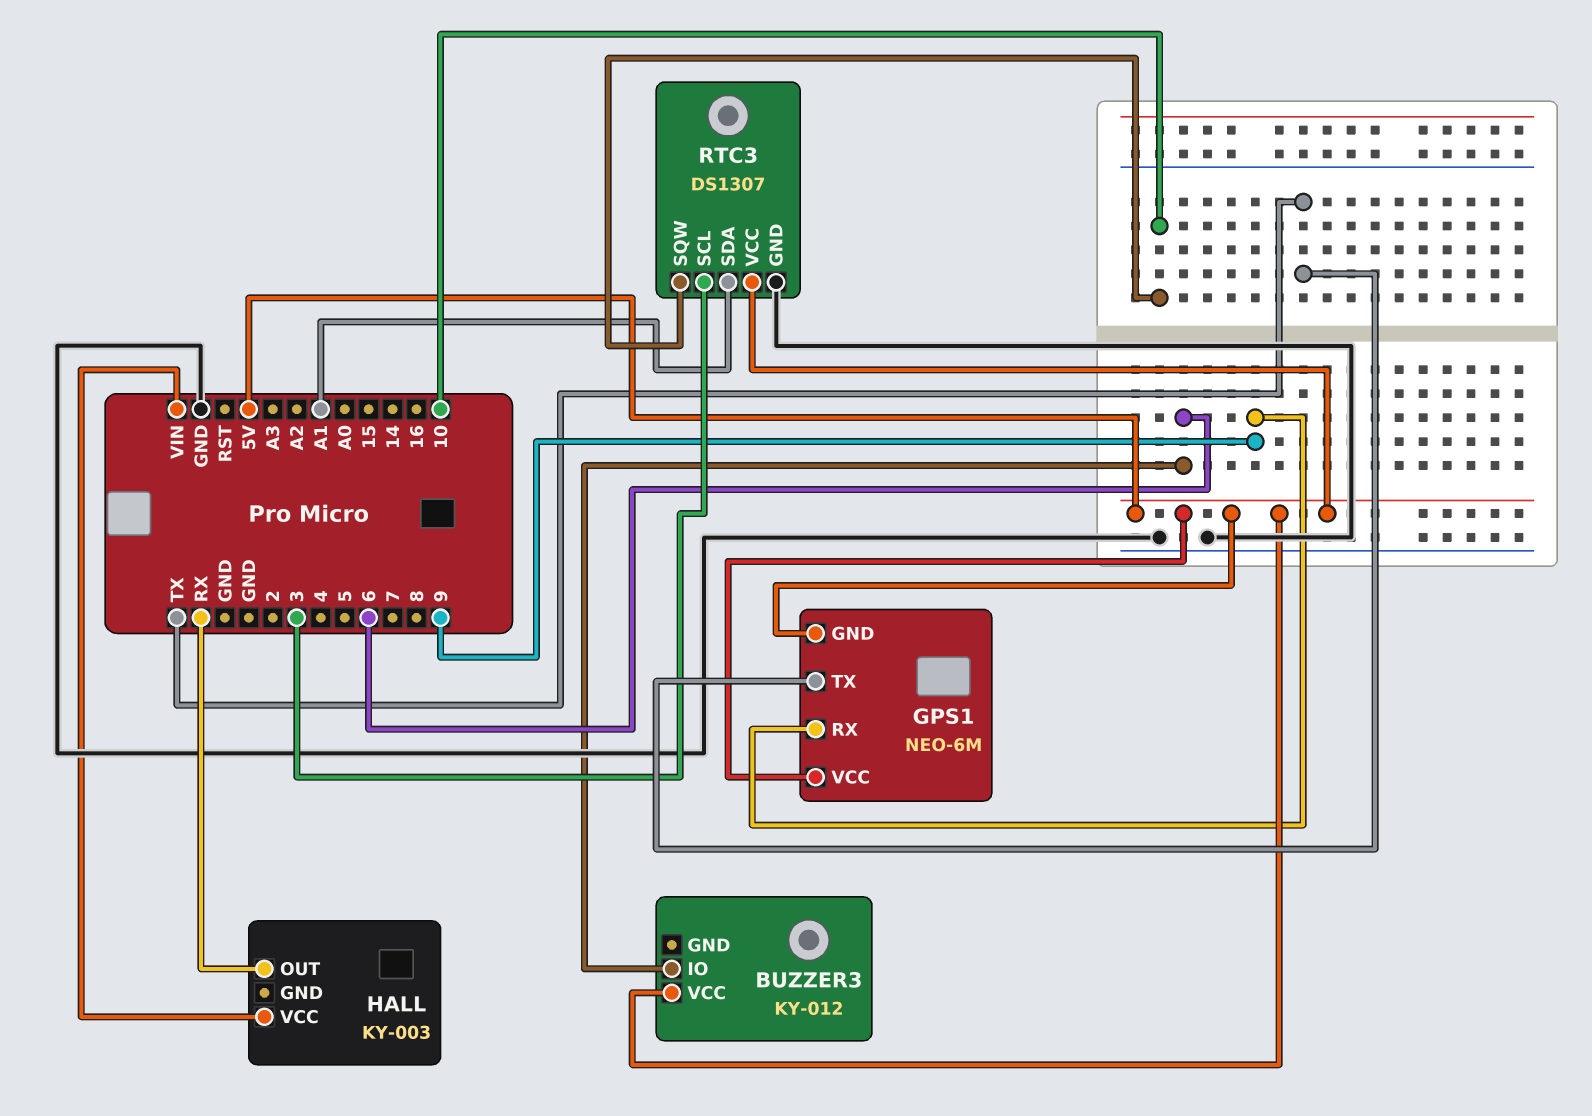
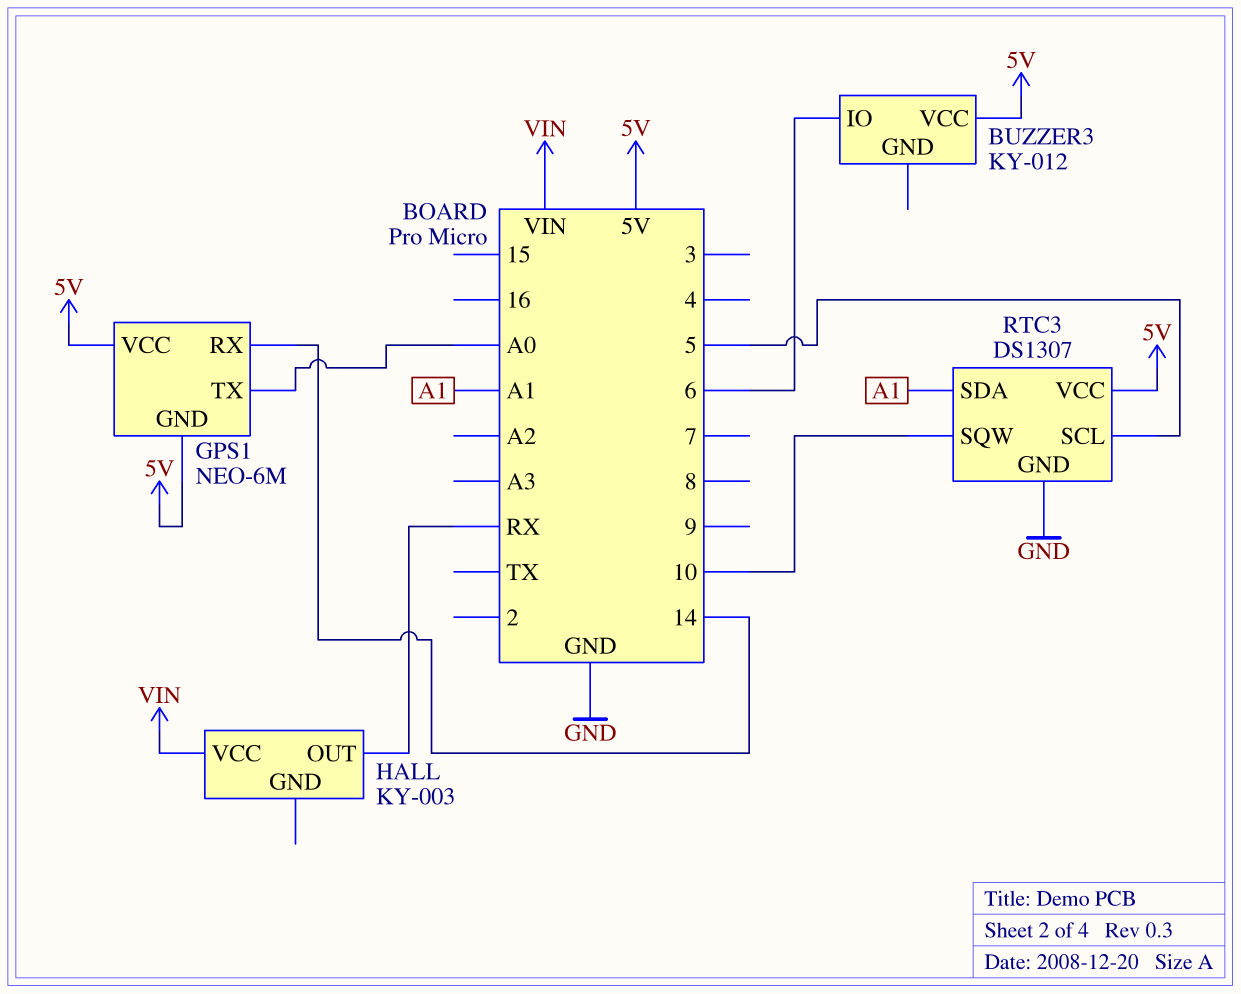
GPS1 pin RX: 9 -> 14
GPS1 pin TX: TX -> A0
RTC3 pin SCL: 3 -> 5

